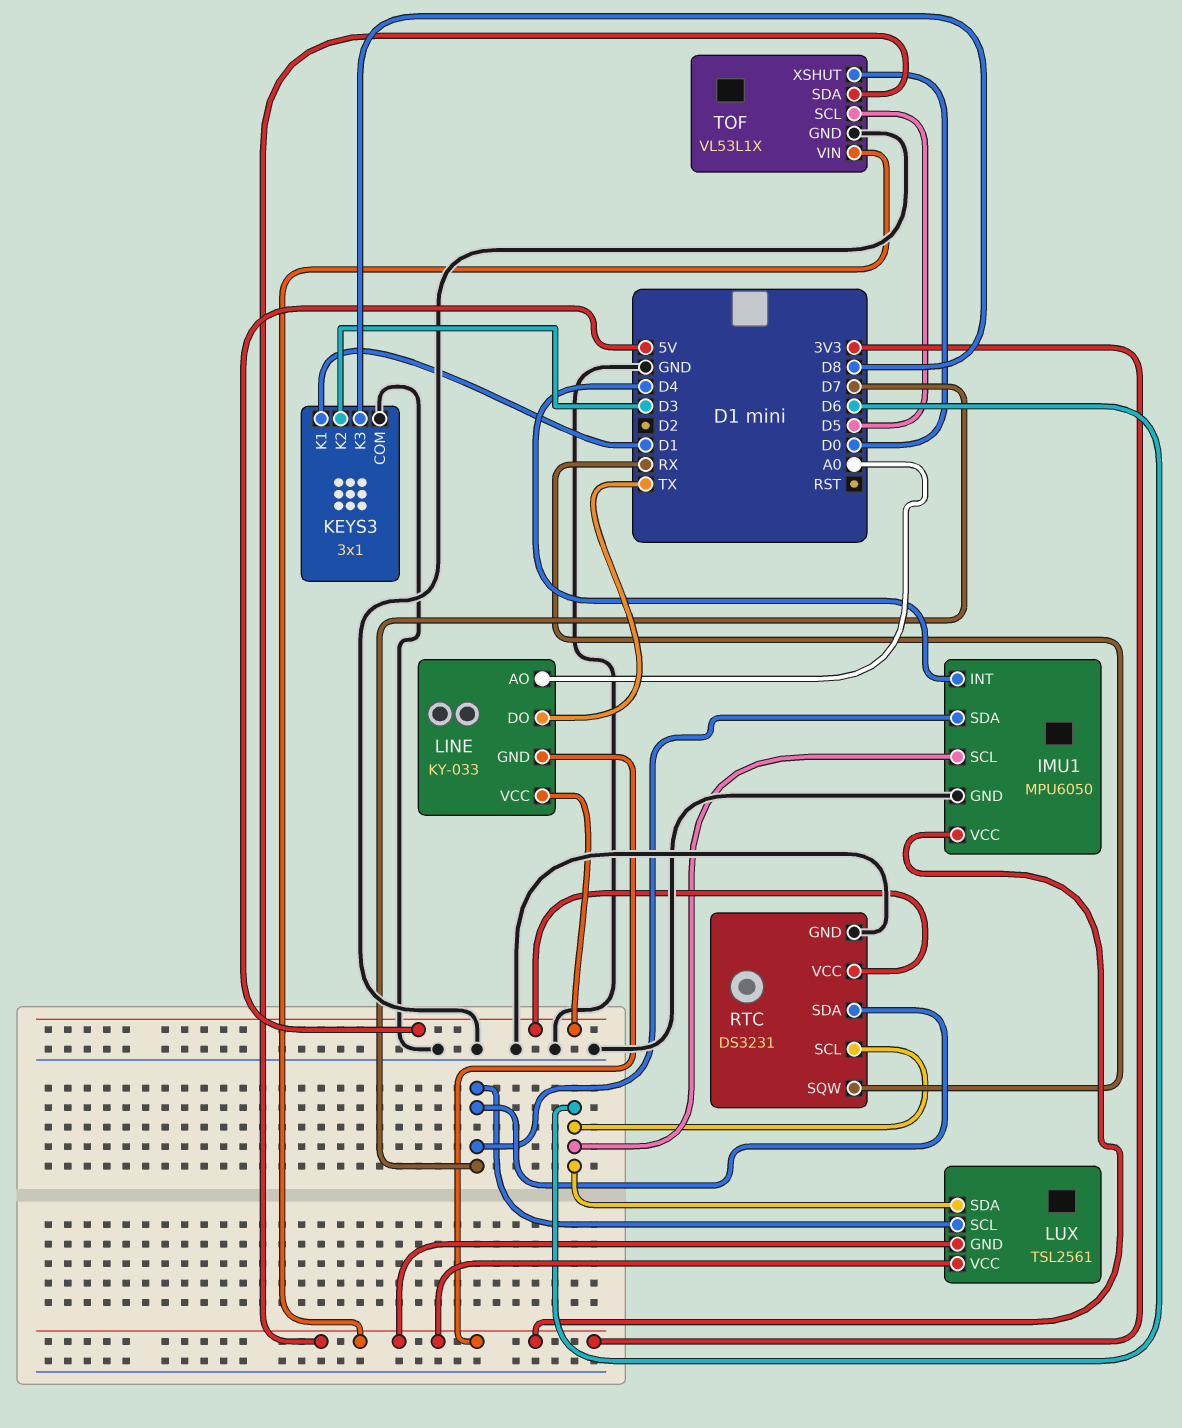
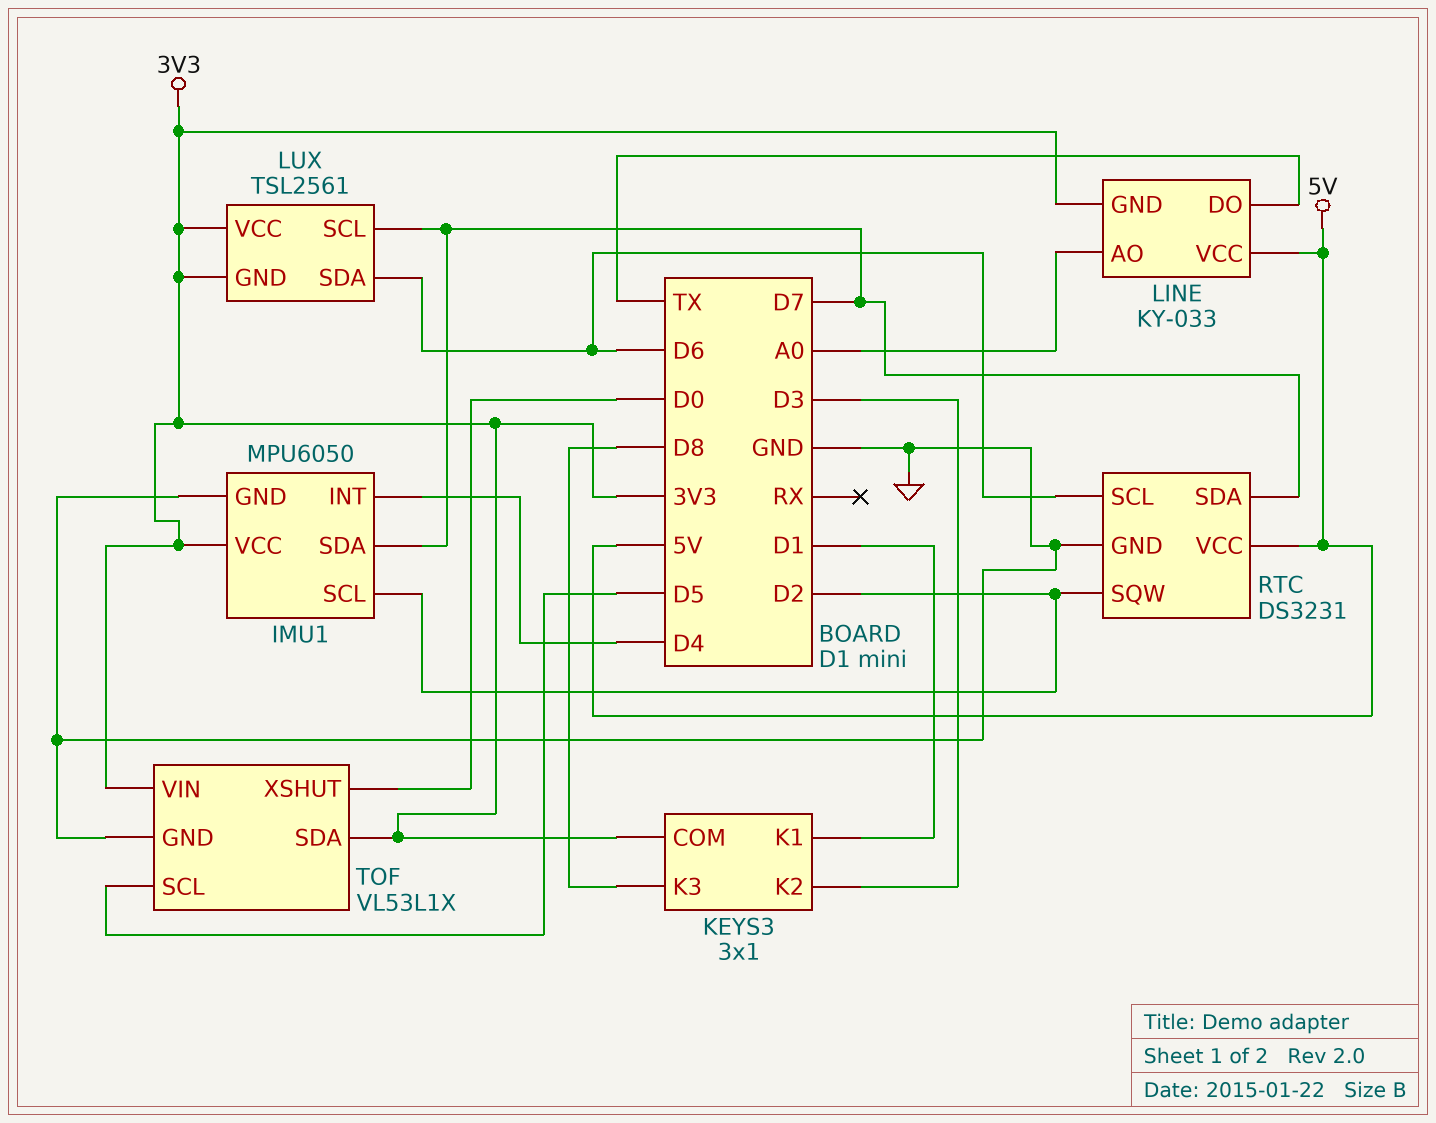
IMU1 pin SCL: D6 -> D2
KEYS3 pin COM: GND -> 3V3
RTC pin SQW: RX -> D2

